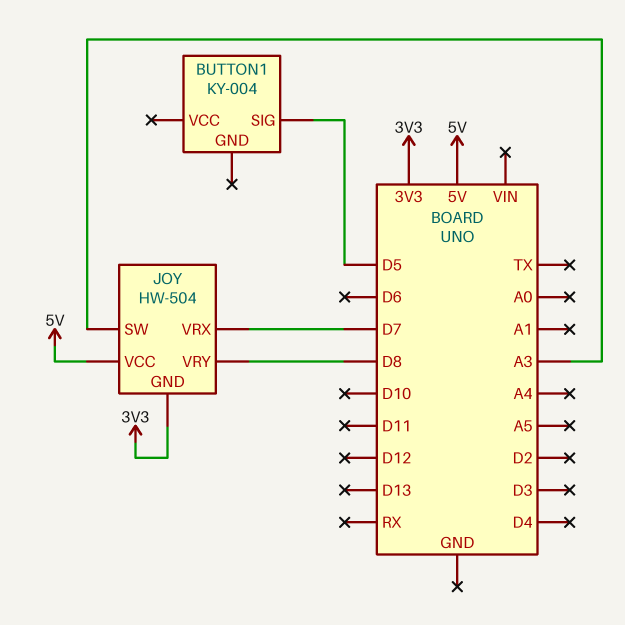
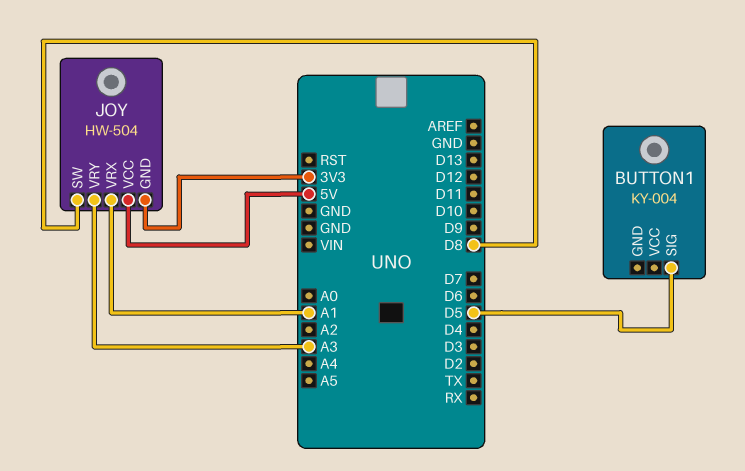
JOY pin SW: A3 -> D8
JOY pin VRX: D7 -> A1
JOY pin VRY: D8 -> A3

